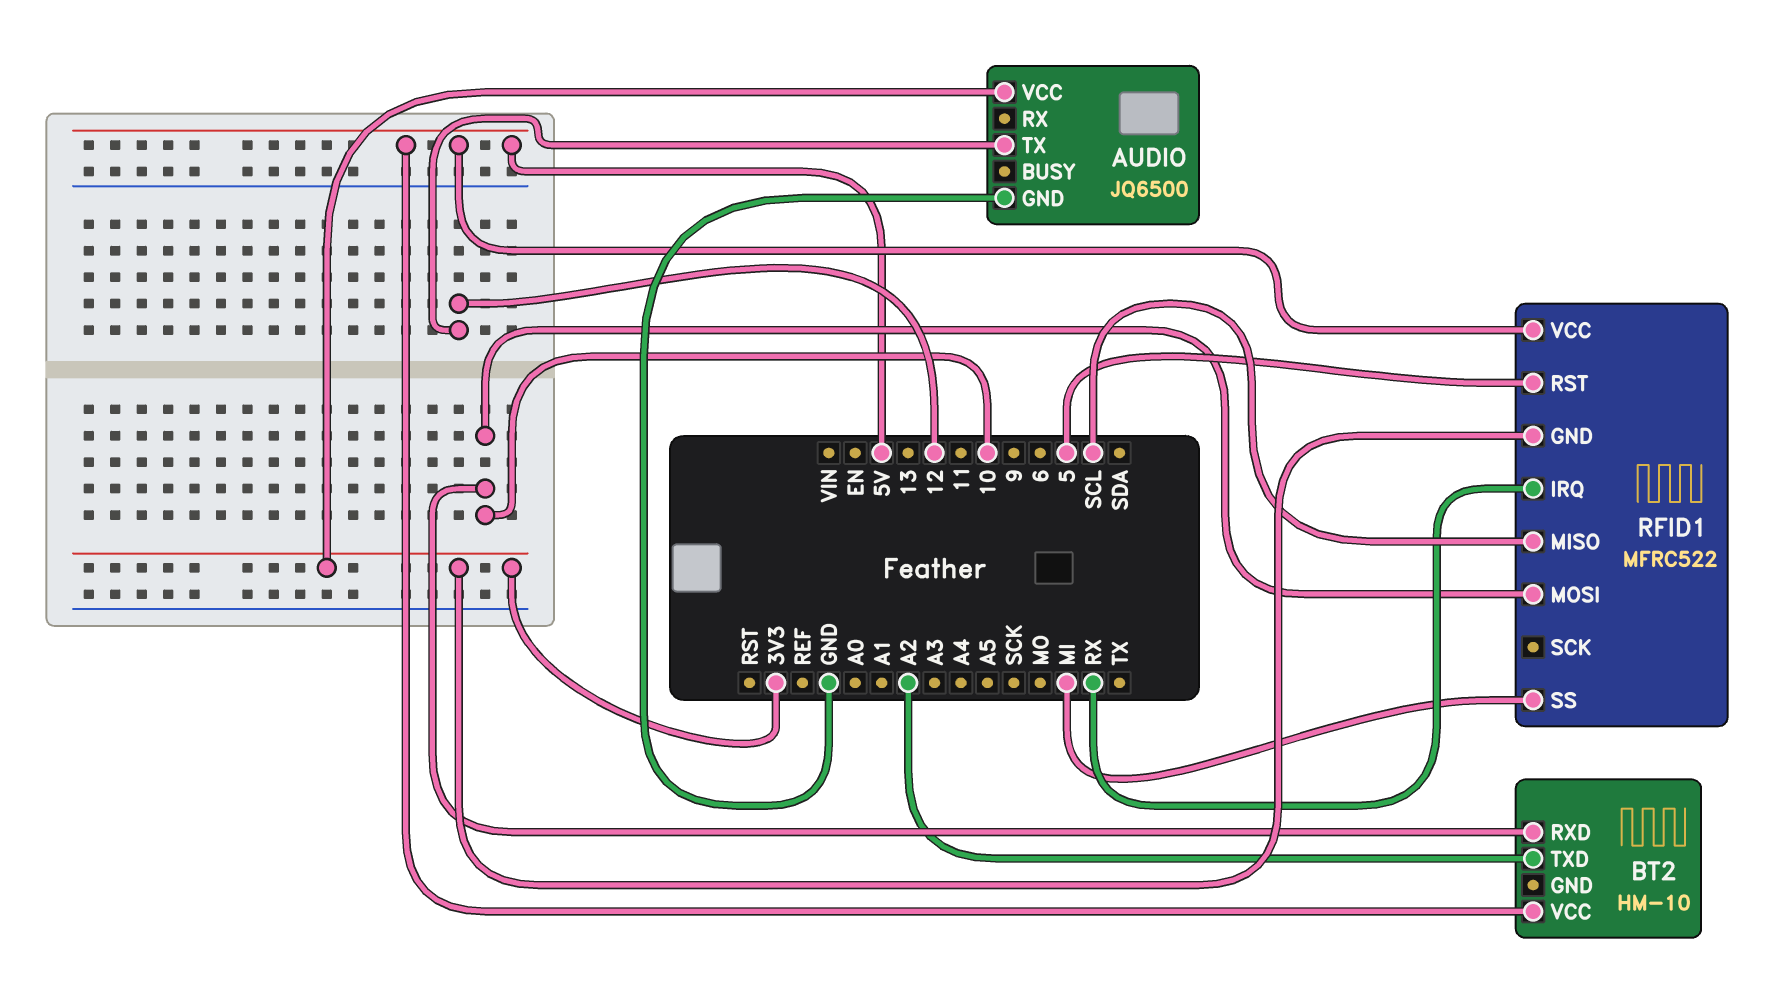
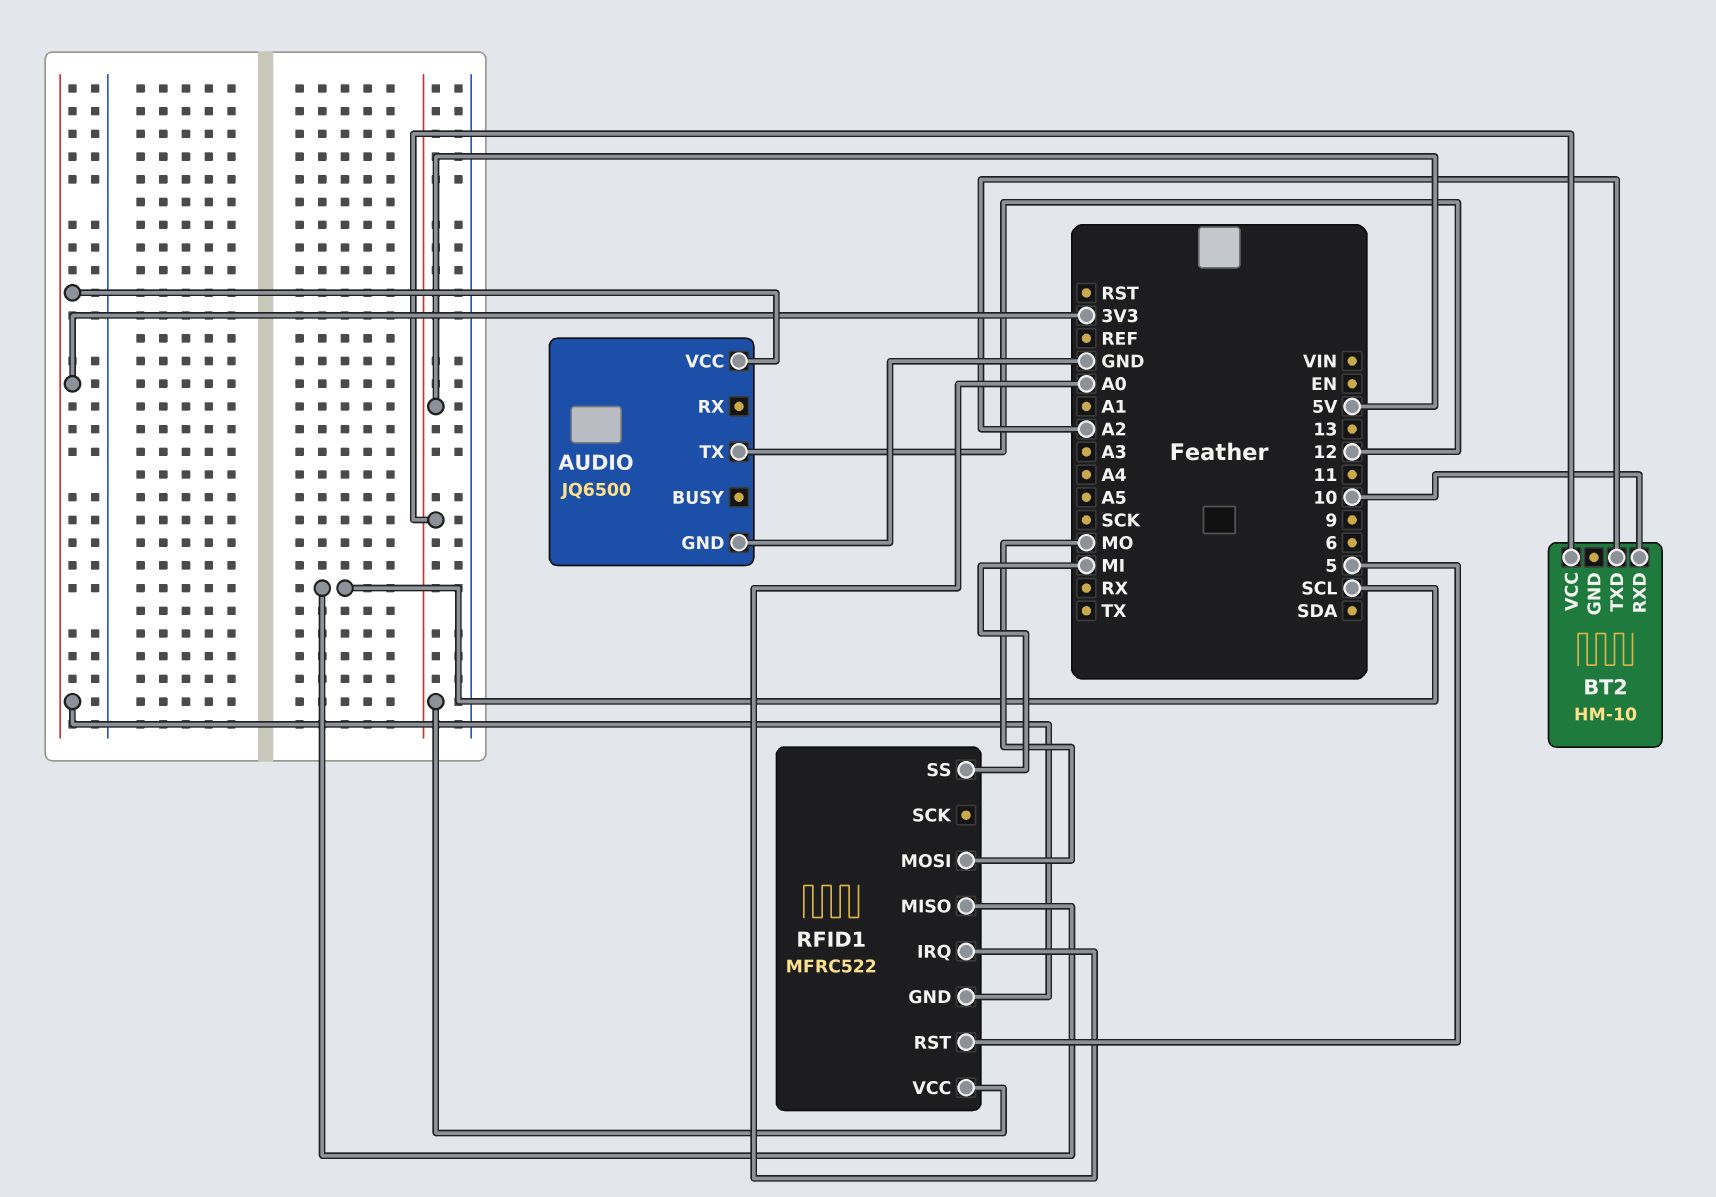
RFID1 pin IRQ: RX -> A0
RFID1 pin MOSI: 10 -> MO

